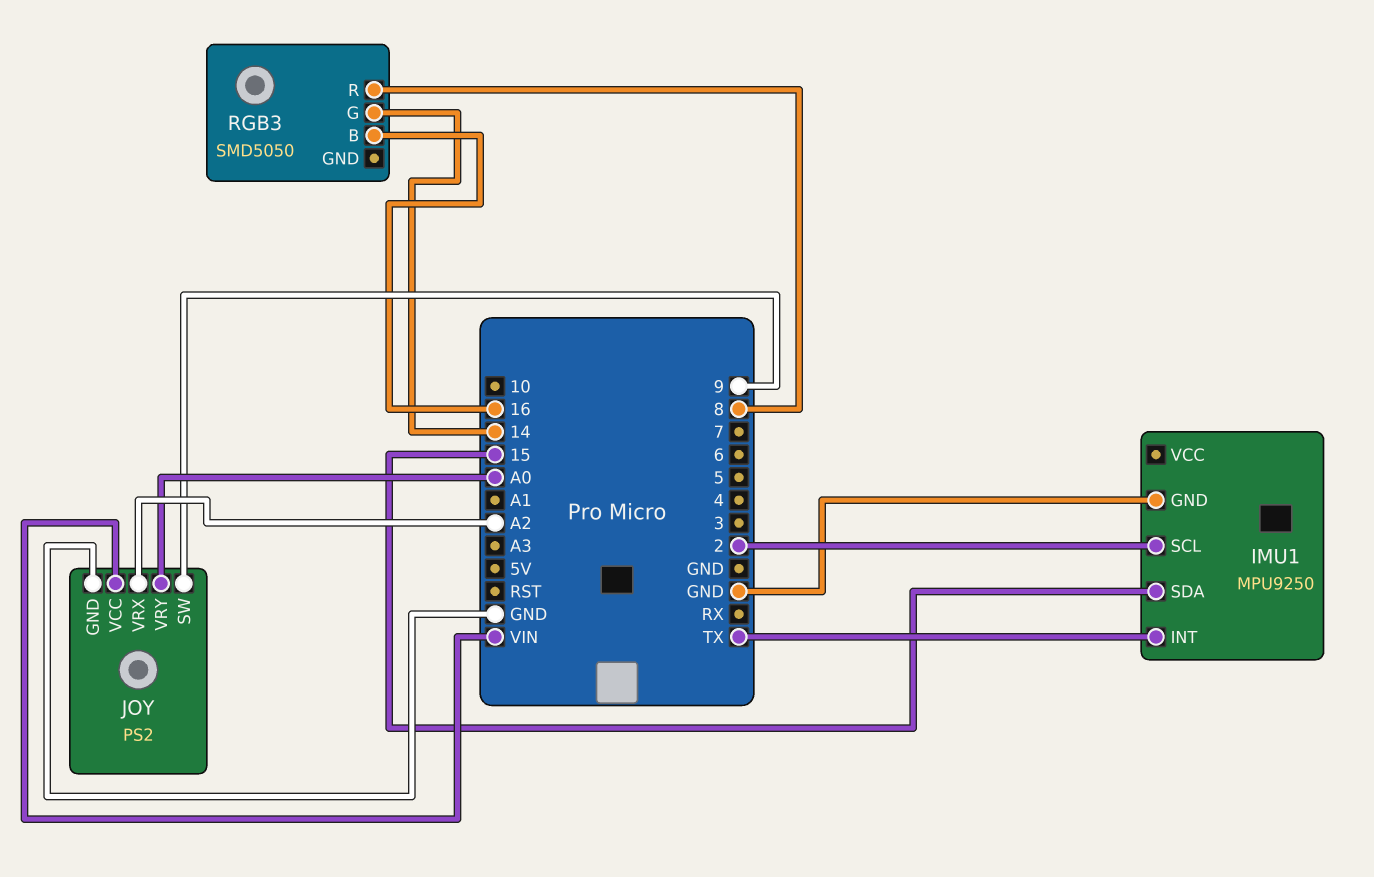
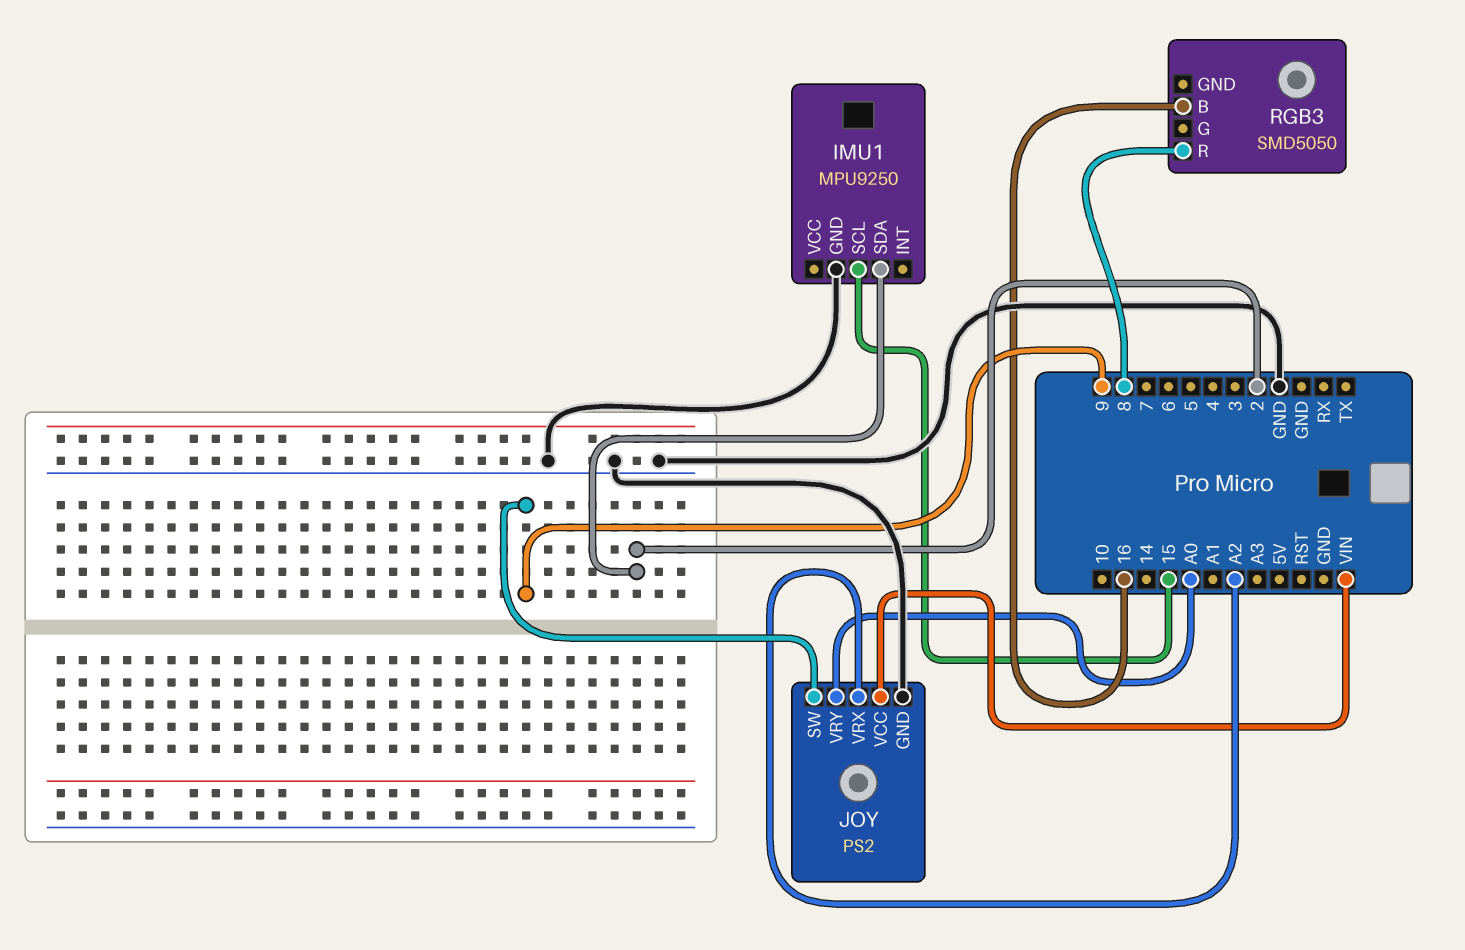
IMU1 pin INT: TX -> none
IMU1 pin SCL: 2 -> 15
IMU1 pin SDA: 15 -> 2
RGB3 pin G: 14 -> none

